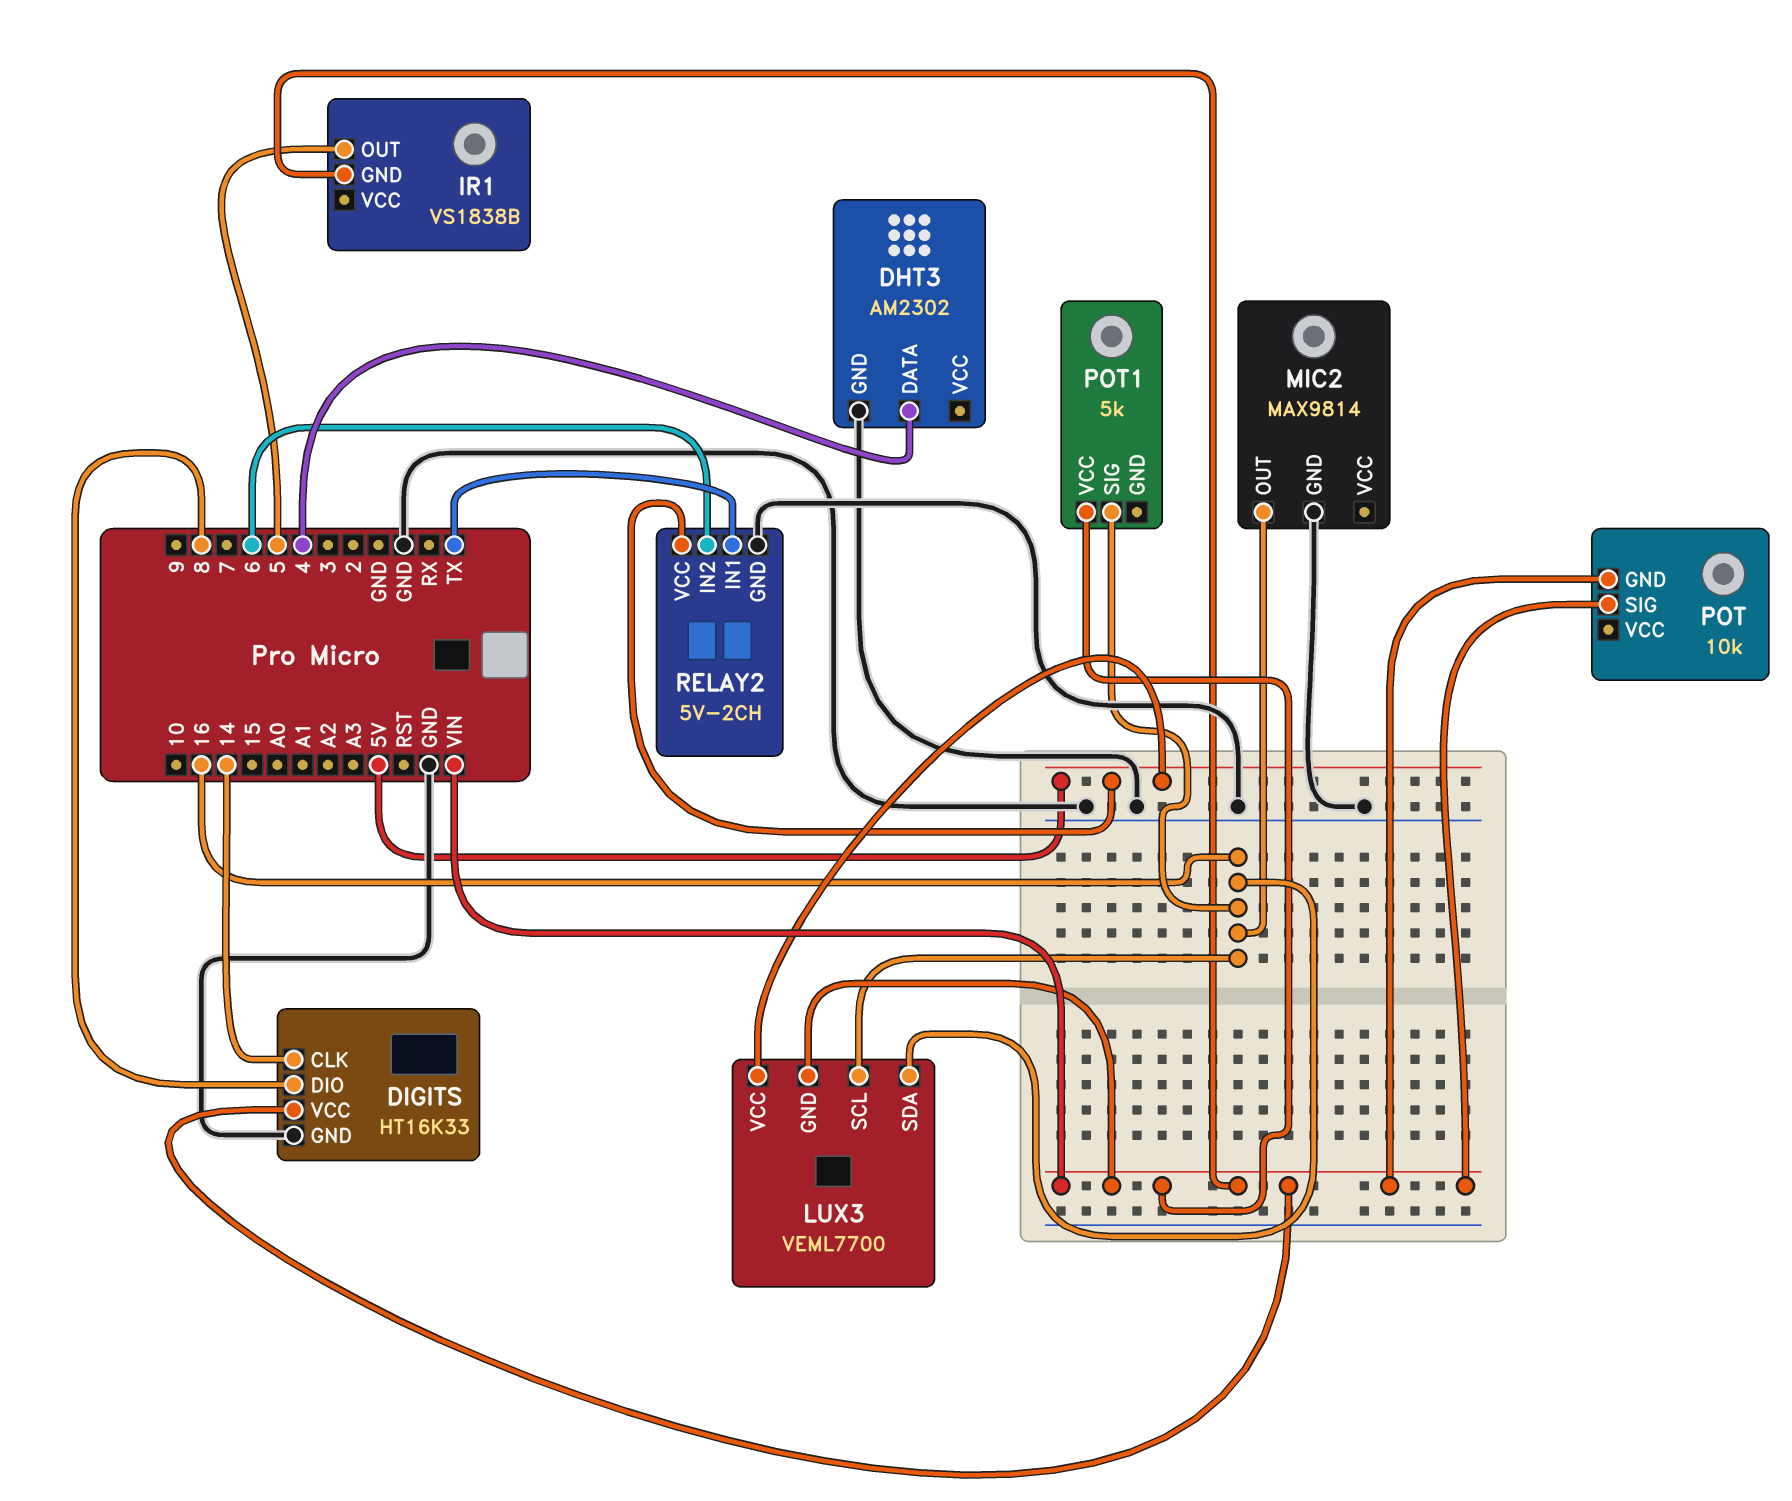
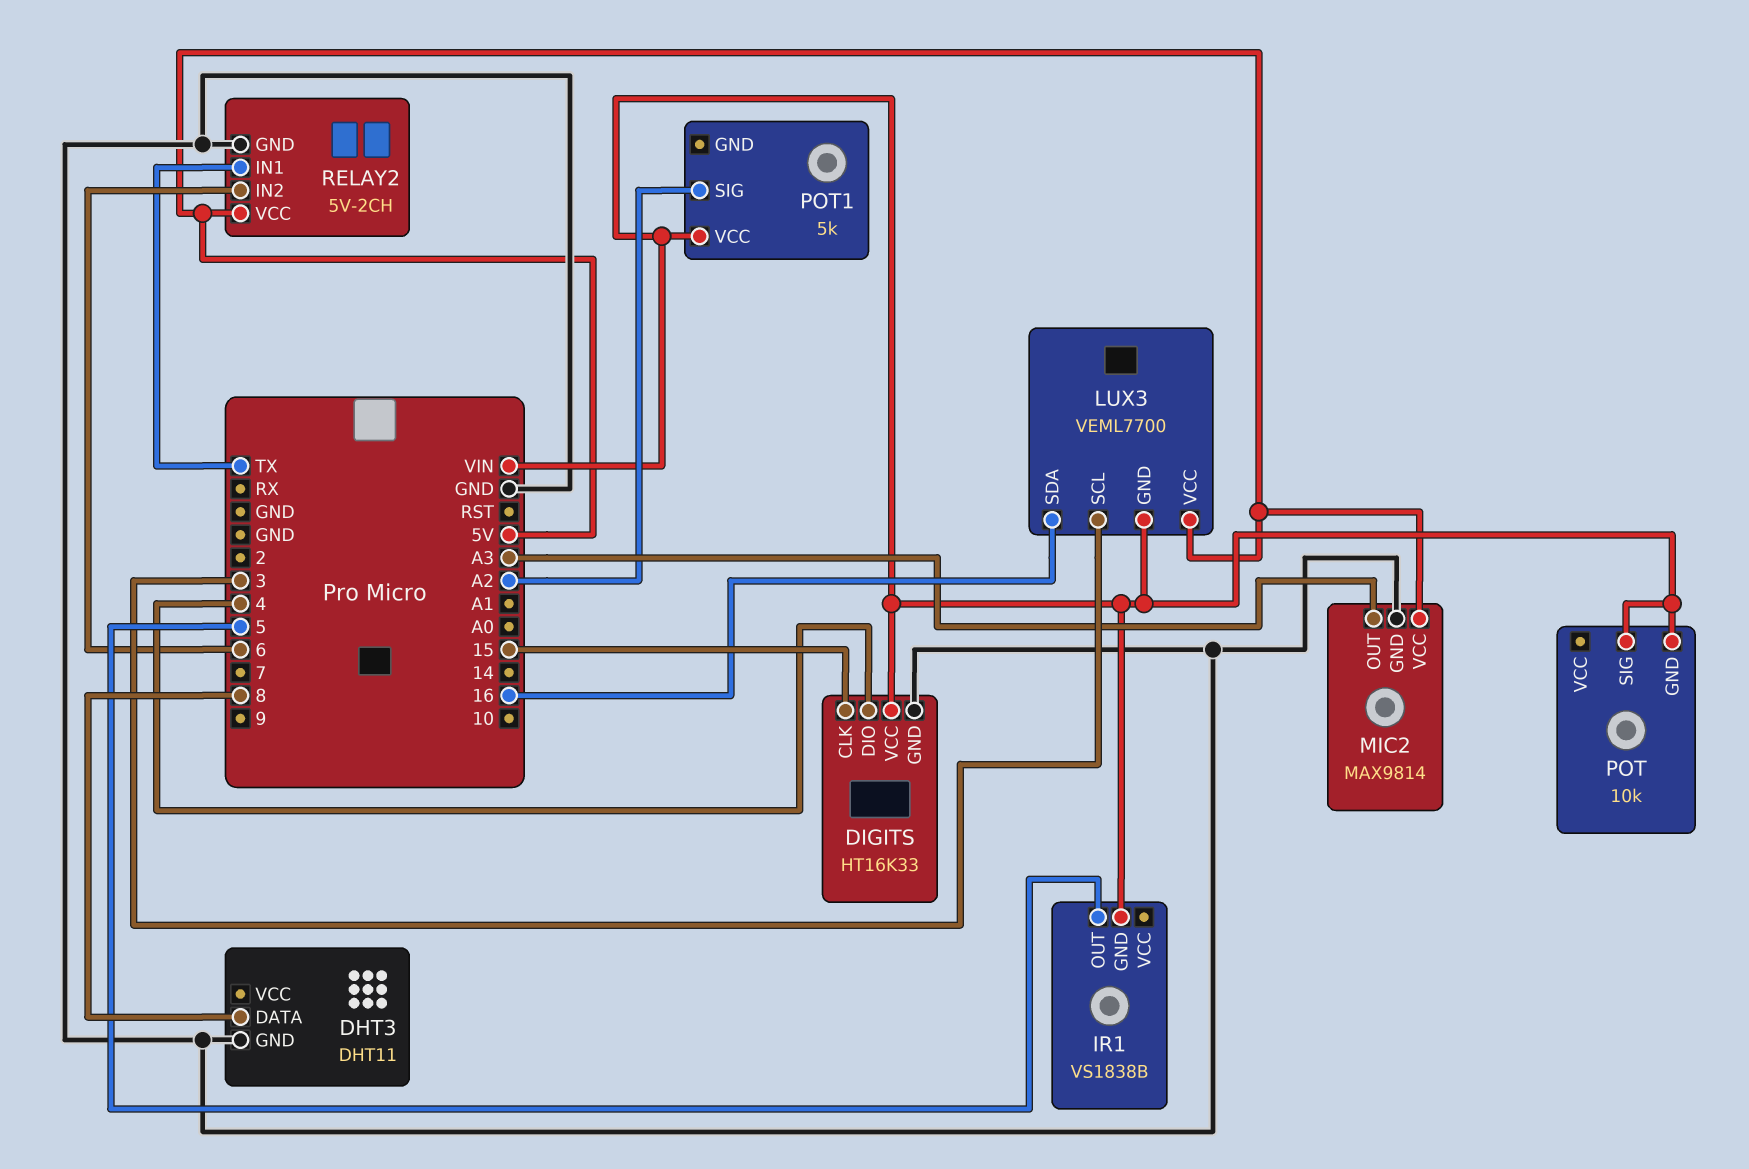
DHT3: AM2302 -> DHT11
DHT3 pin DATA: 4 -> 8
DIGITS pin CLK: 14 -> 15
DIGITS pin DIO: 8 -> 4
LUX3 pin SCL: 16 -> 3
MIC2 pin OUT: 16 -> A3
MIC2 pin VCC: none -> 5V
POT1 pin SIG: 16 -> A2

